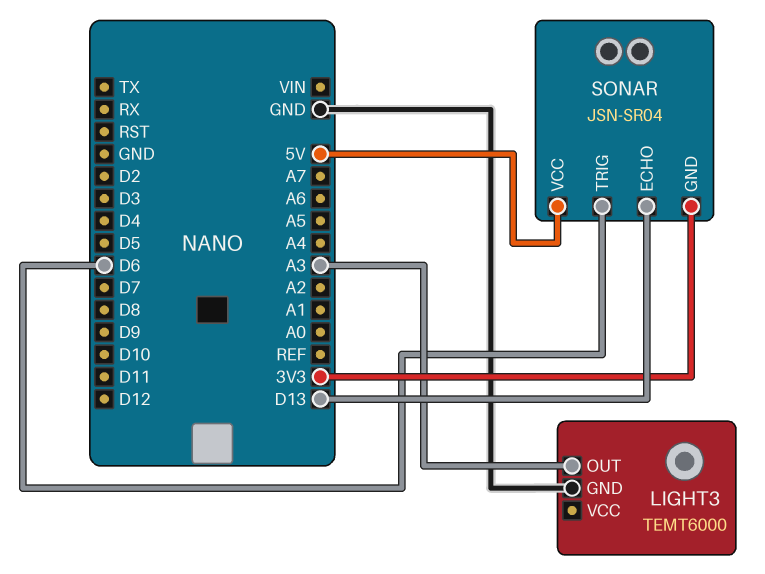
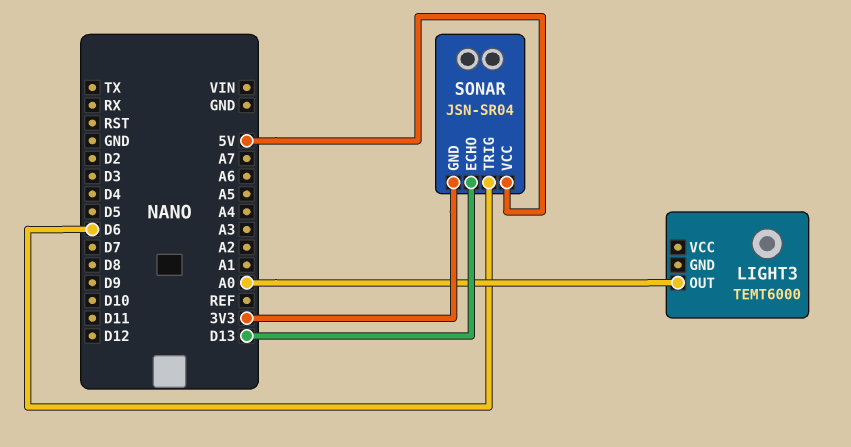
LIGHT3 pin GND: GND -> none
LIGHT3 pin OUT: A3 -> A0

